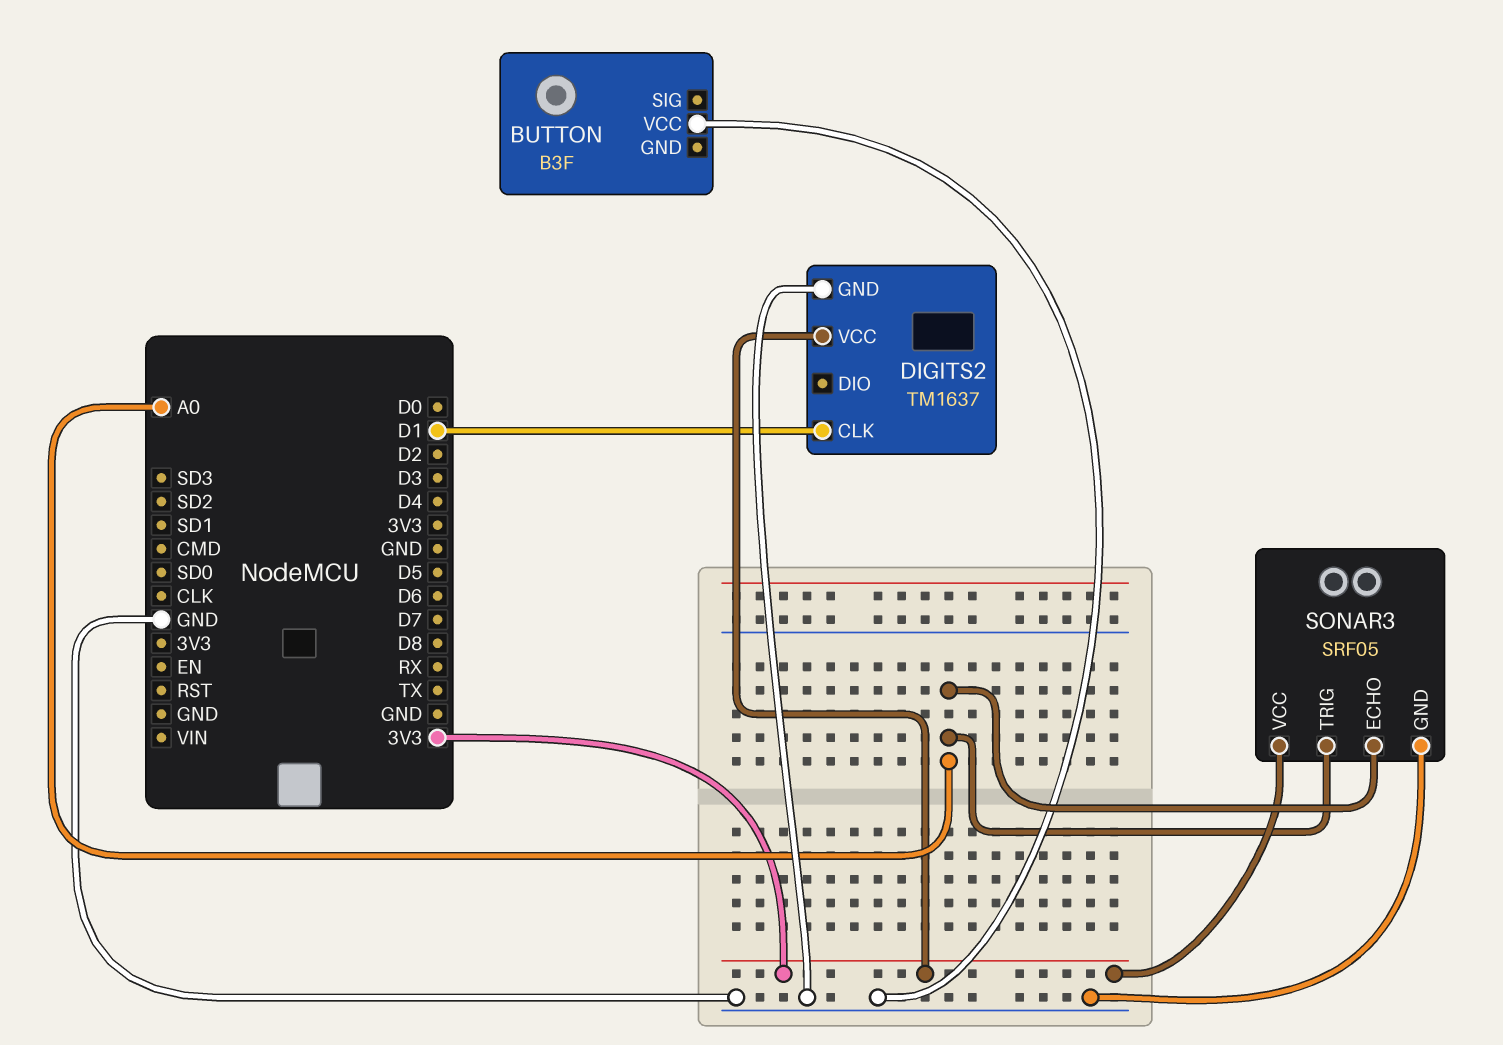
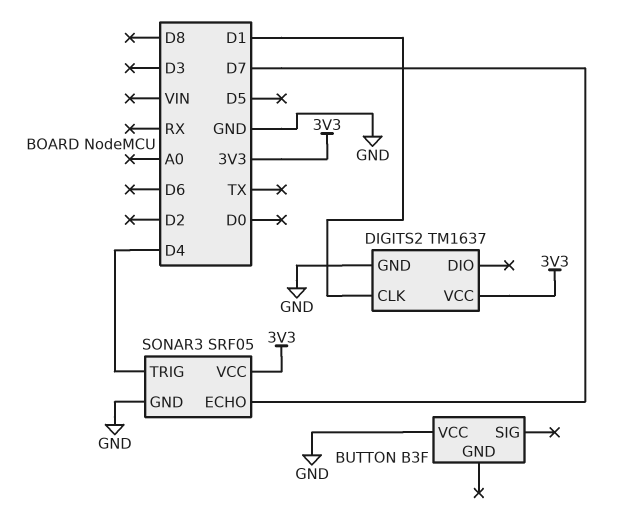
SONAR3 pin ECHO: A0 -> D7
SONAR3 pin TRIG: A0 -> D4

